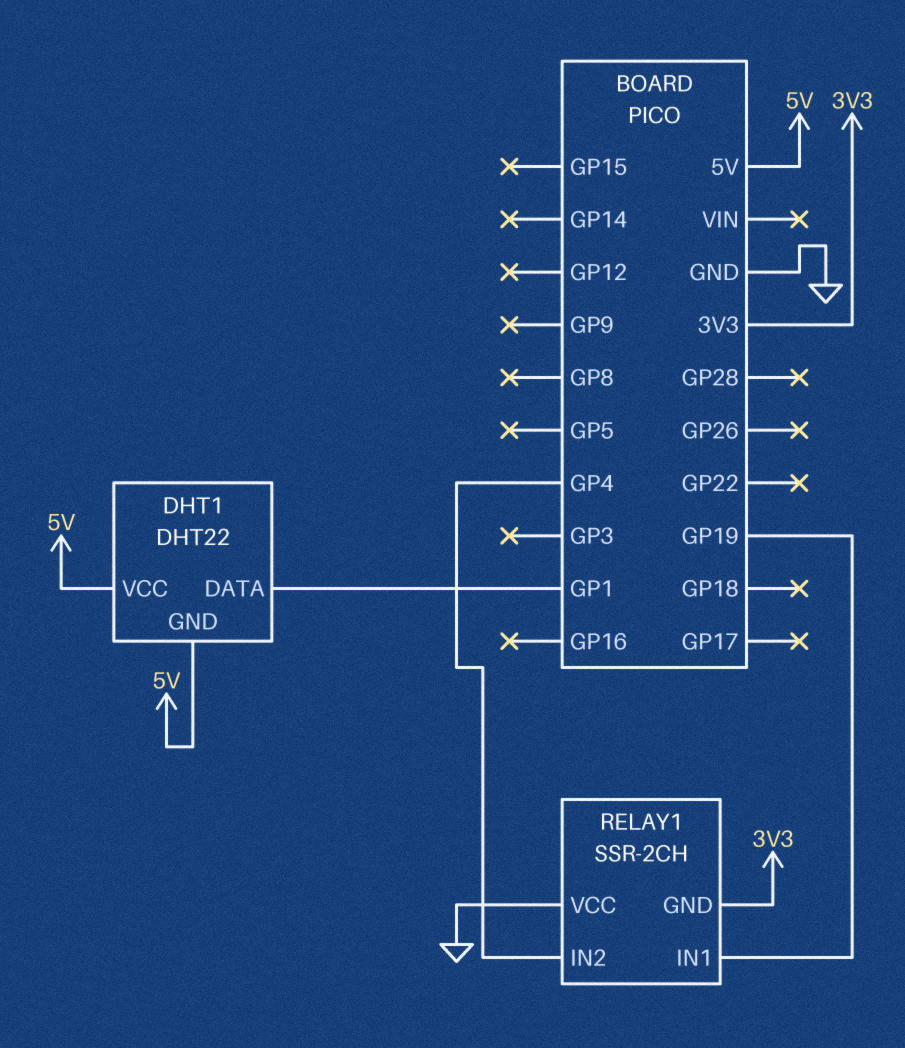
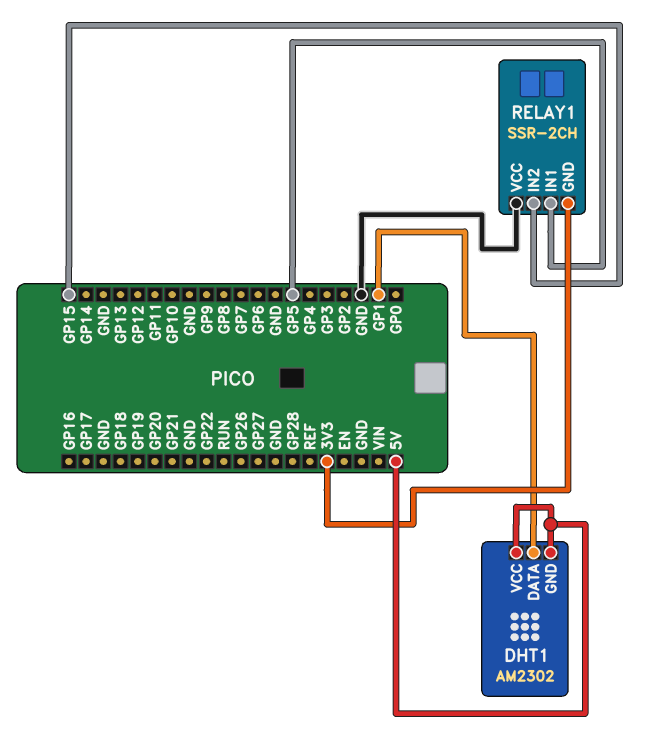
DHT1: DHT22 -> AM2302
RELAY1 pin IN1: GP19 -> GP5
RELAY1 pin IN2: GP4 -> GP15

